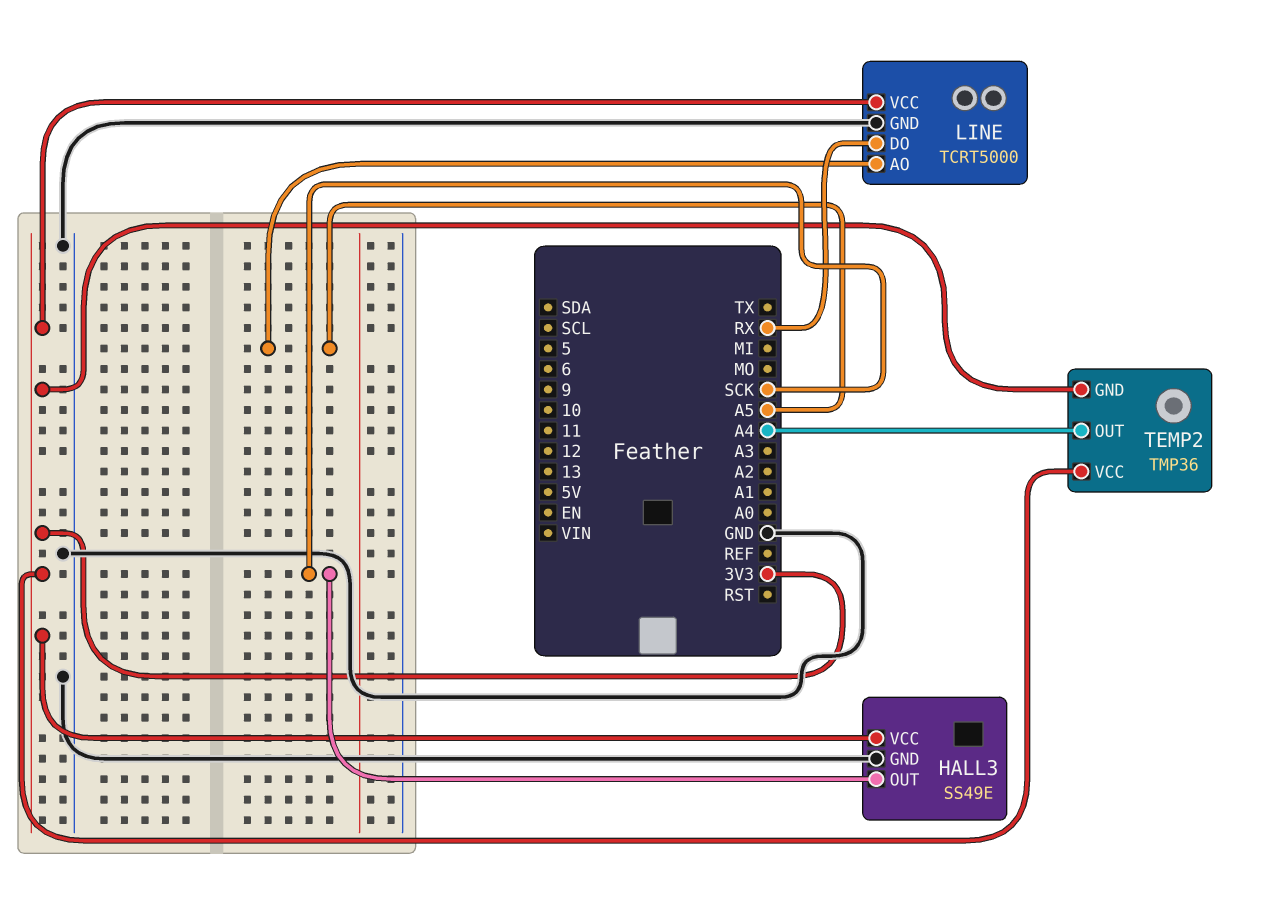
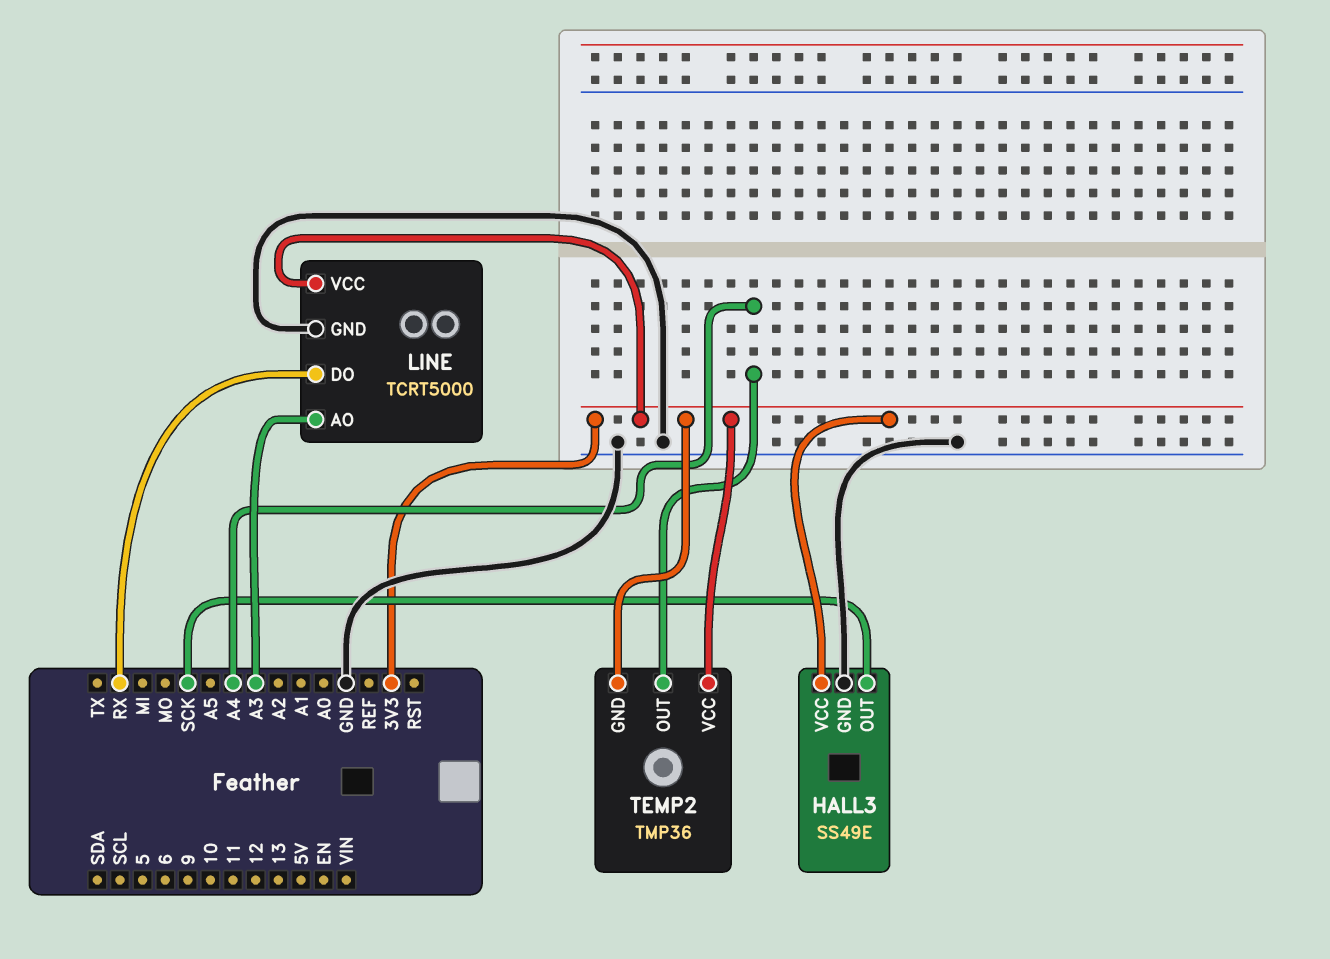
LINE pin AO: A5 -> A3

